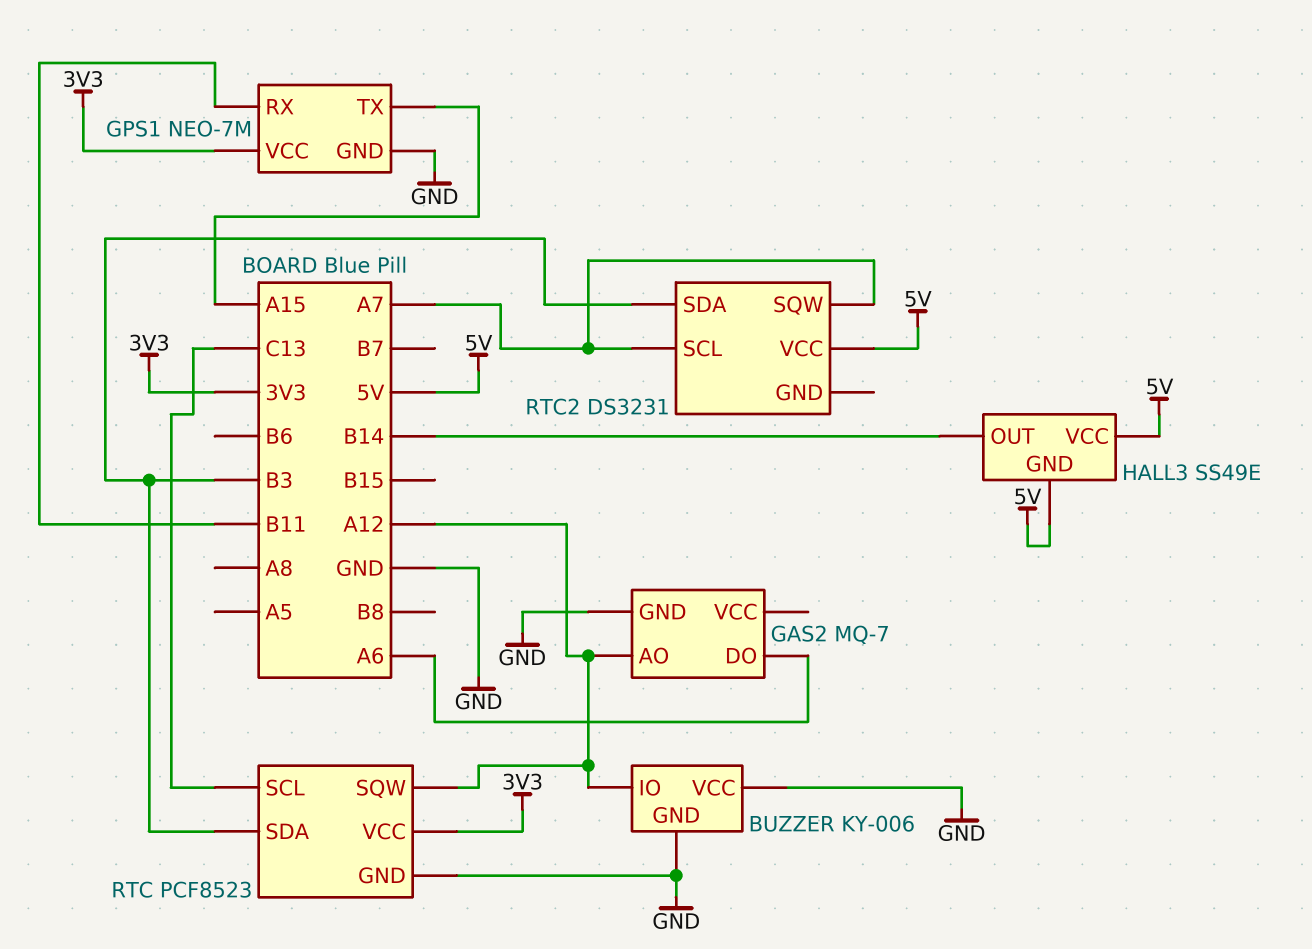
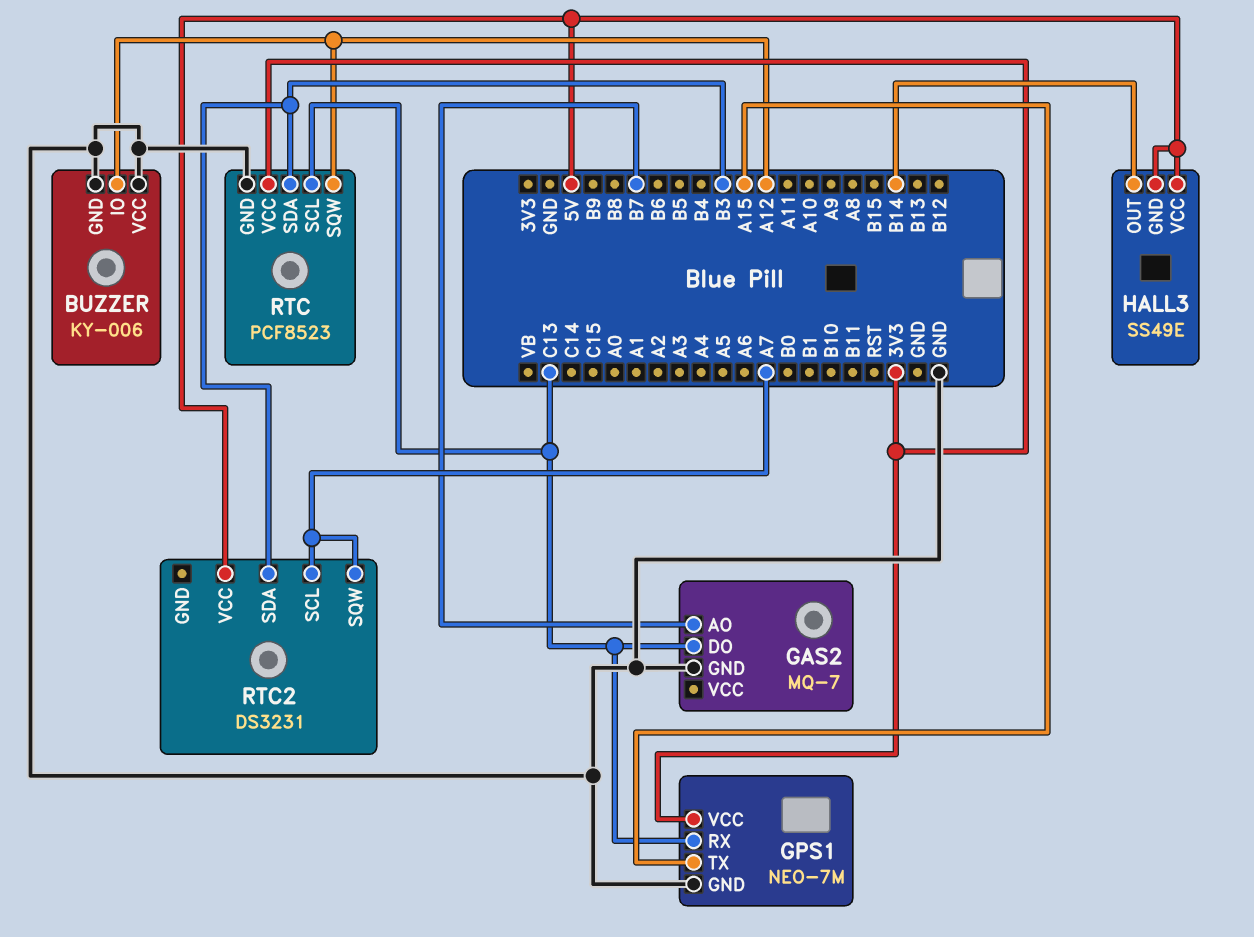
GAS2 pin AO: A12 -> B7
GAS2 pin DO: A6 -> C13
GPS1 pin RX: B11 -> C13

